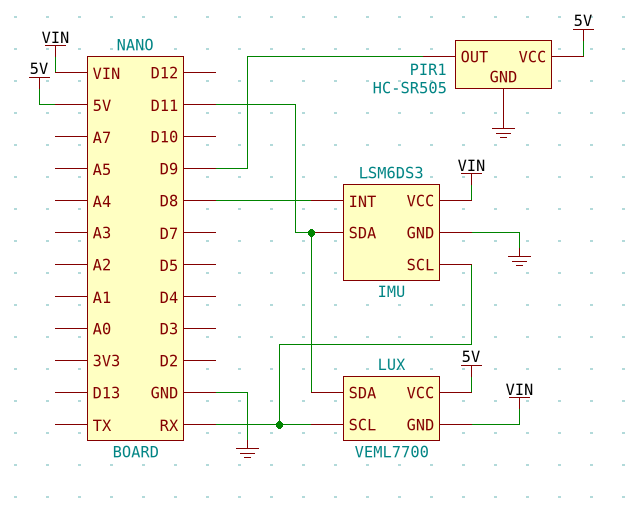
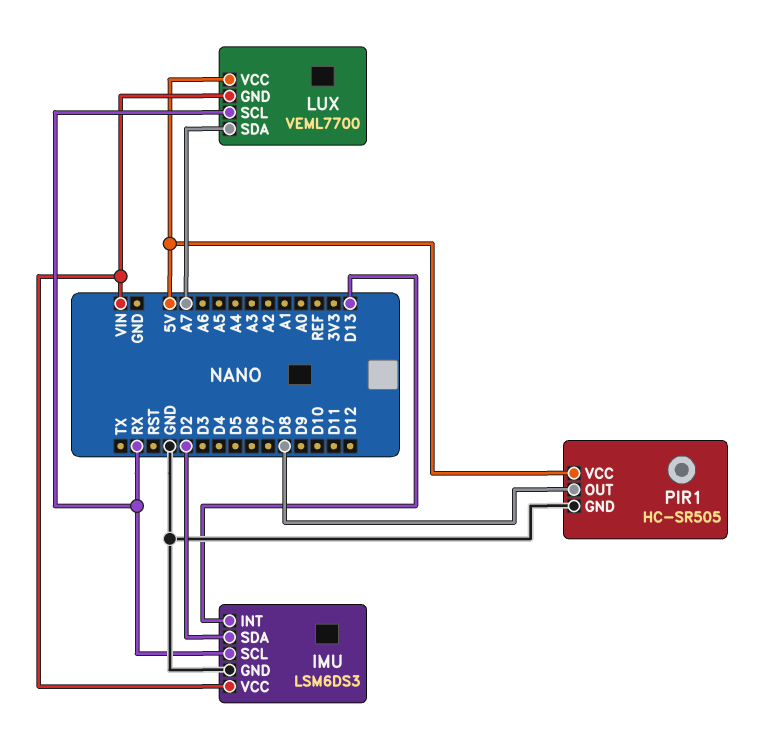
IMU pin INT: D8 -> D13
IMU pin SDA: D11 -> D2
LUX pin SDA: D11 -> A7
PIR1 pin OUT: D9 -> D8

